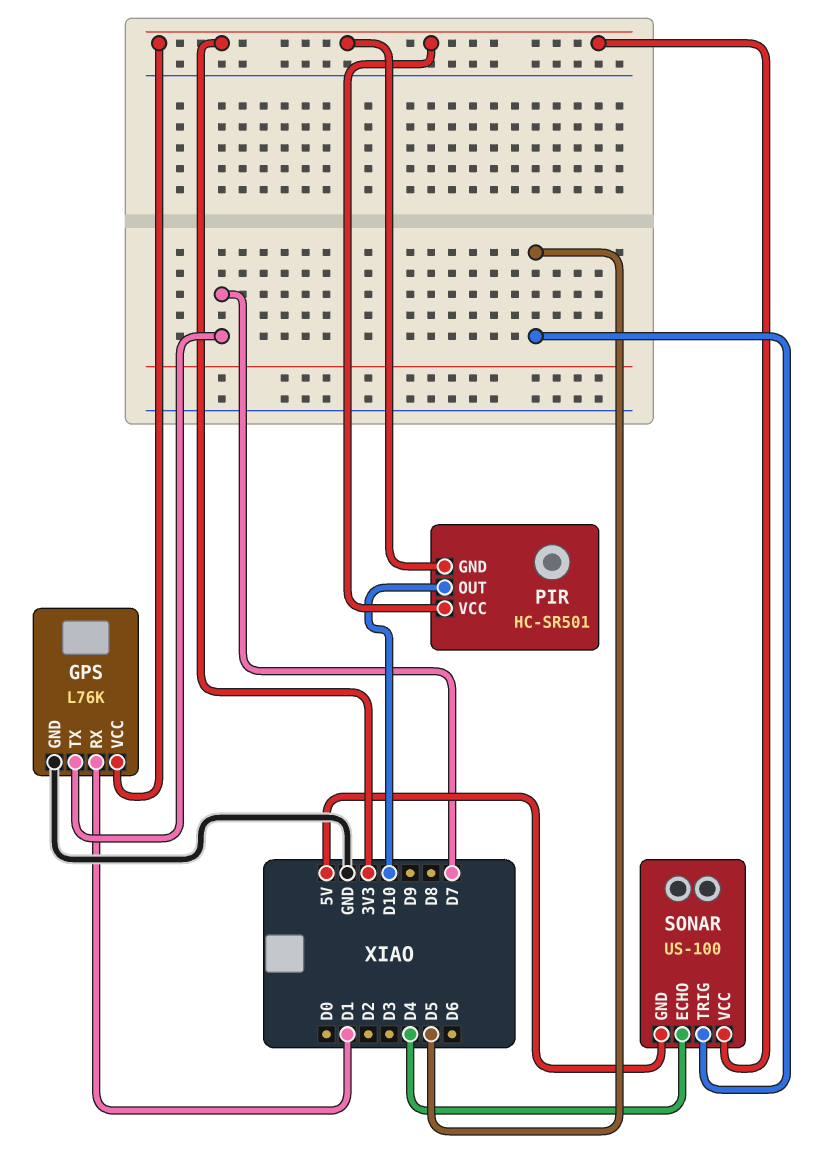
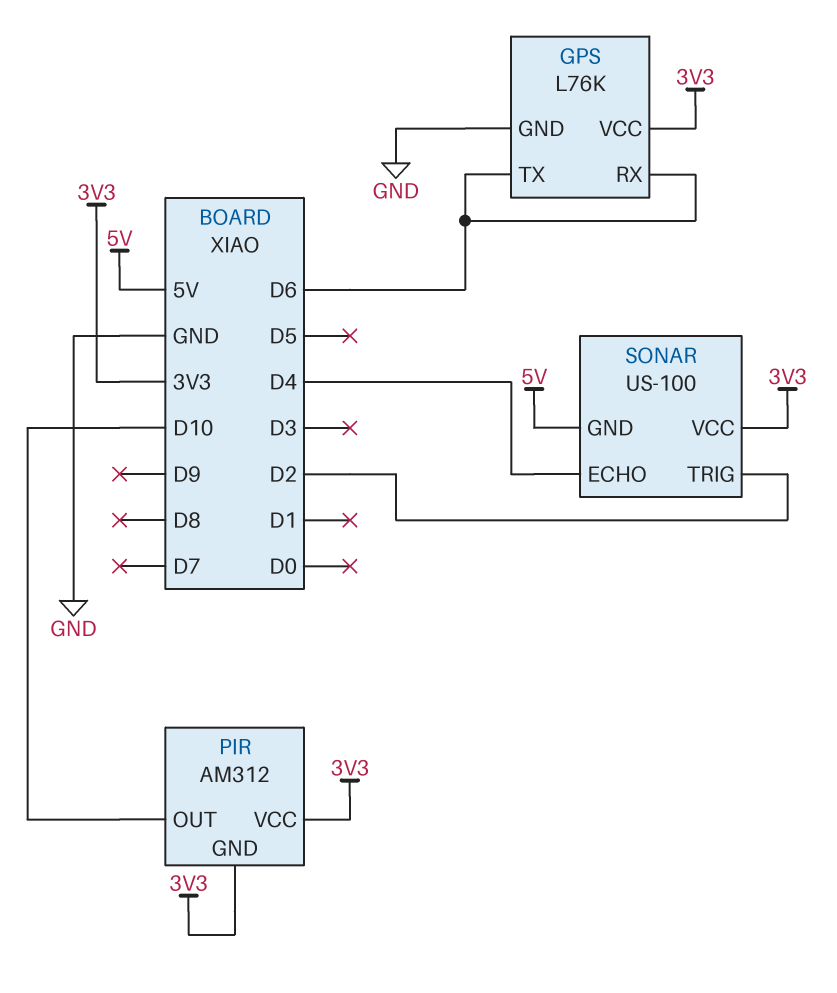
GPS pin RX: D1 -> D6
GPS pin TX: D7 -> D6
PIR: HC-SR501 -> AM312
SONAR pin TRIG: D5 -> D2

